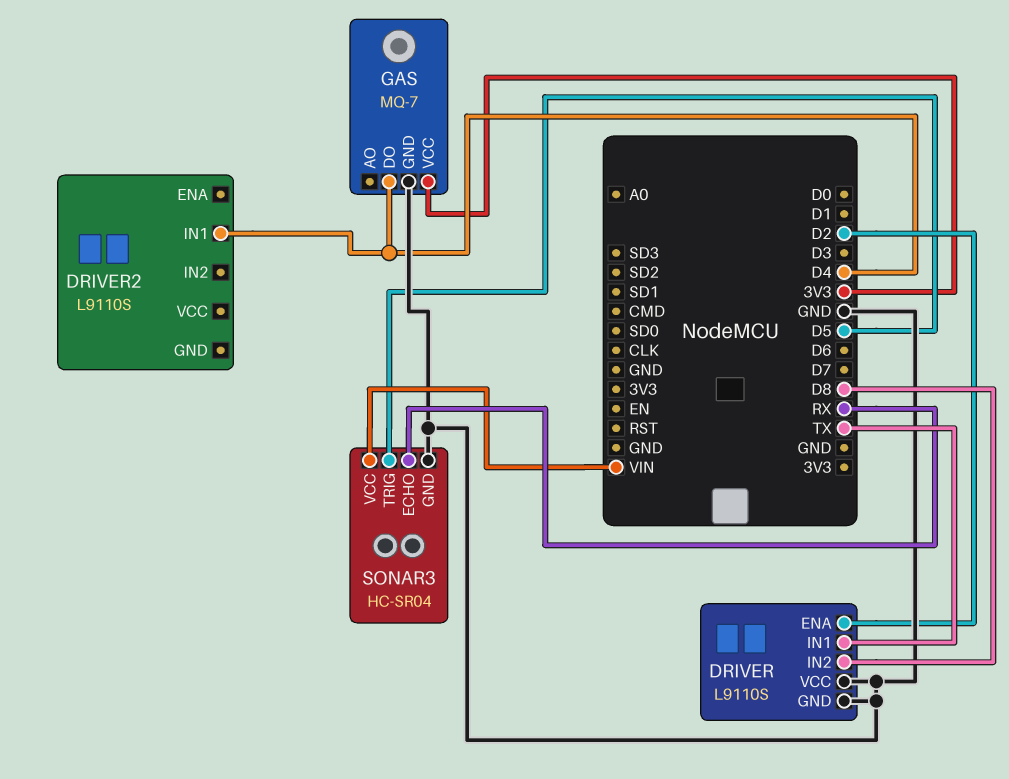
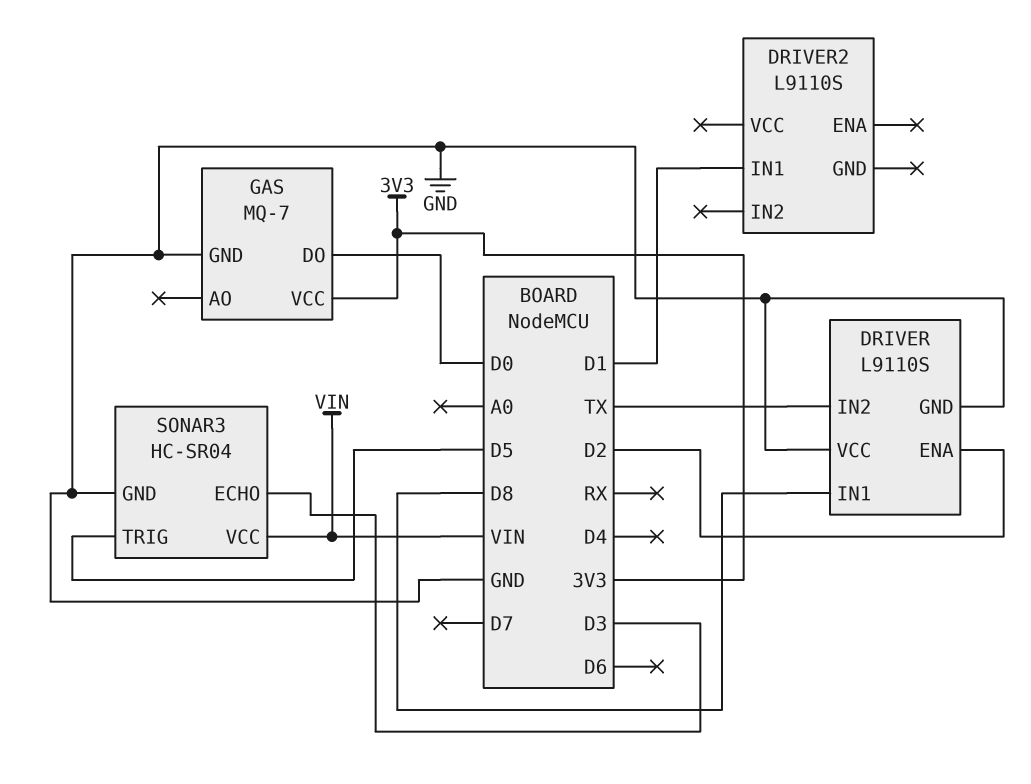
DRIVER pin IN1: TX -> D8
DRIVER pin IN2: D8 -> TX
DRIVER2 pin IN1: D4 -> D1
GAS pin DO: D4 -> D0
SONAR3 pin ECHO: RX -> D3

